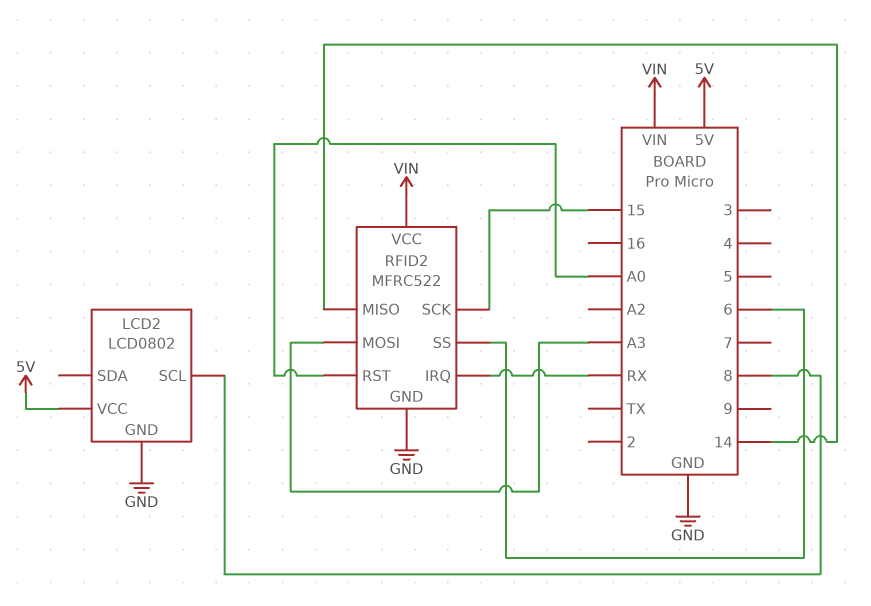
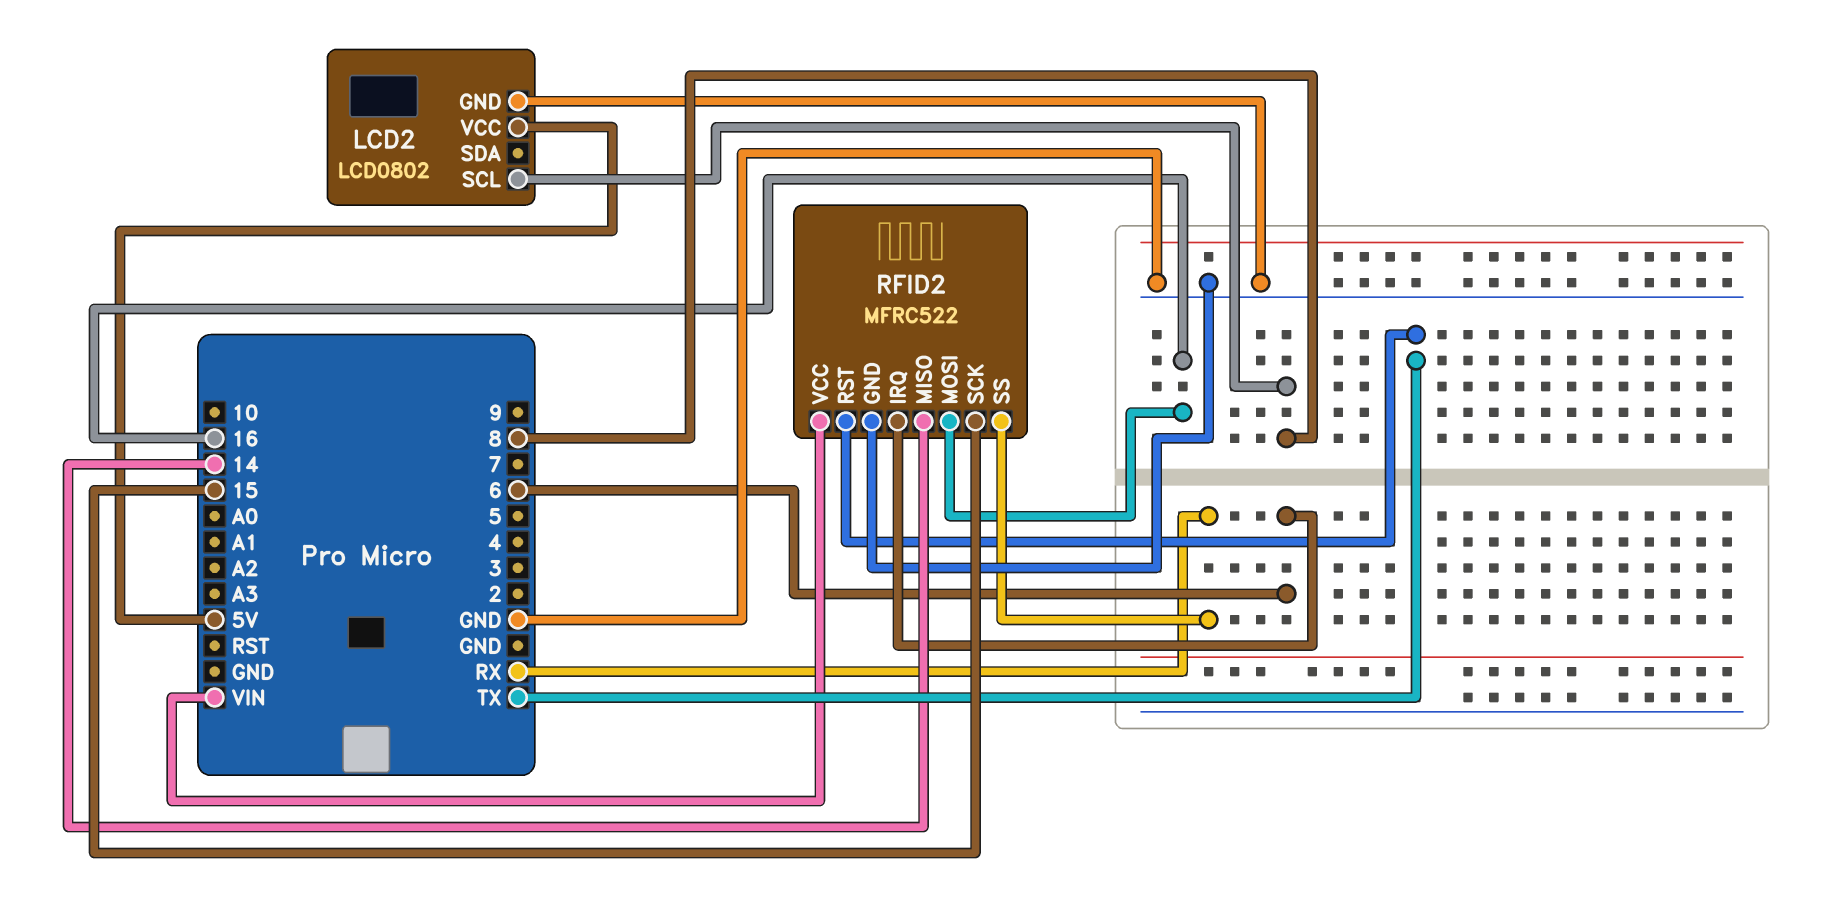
RFID2 pin IRQ: RX -> 6
RFID2 pin MOSI: A3 -> 16
RFID2 pin RST: A0 -> TX
RFID2 pin SS: 6 -> RX

